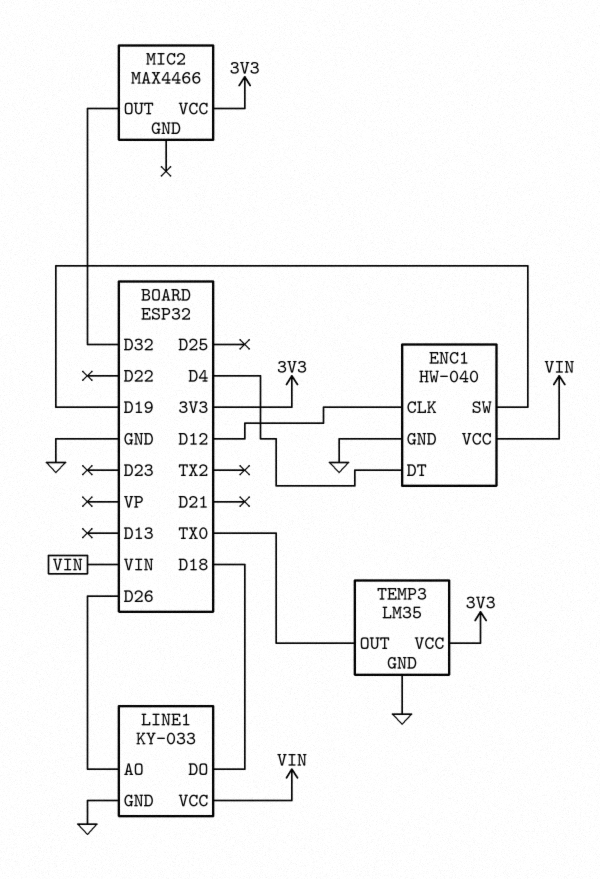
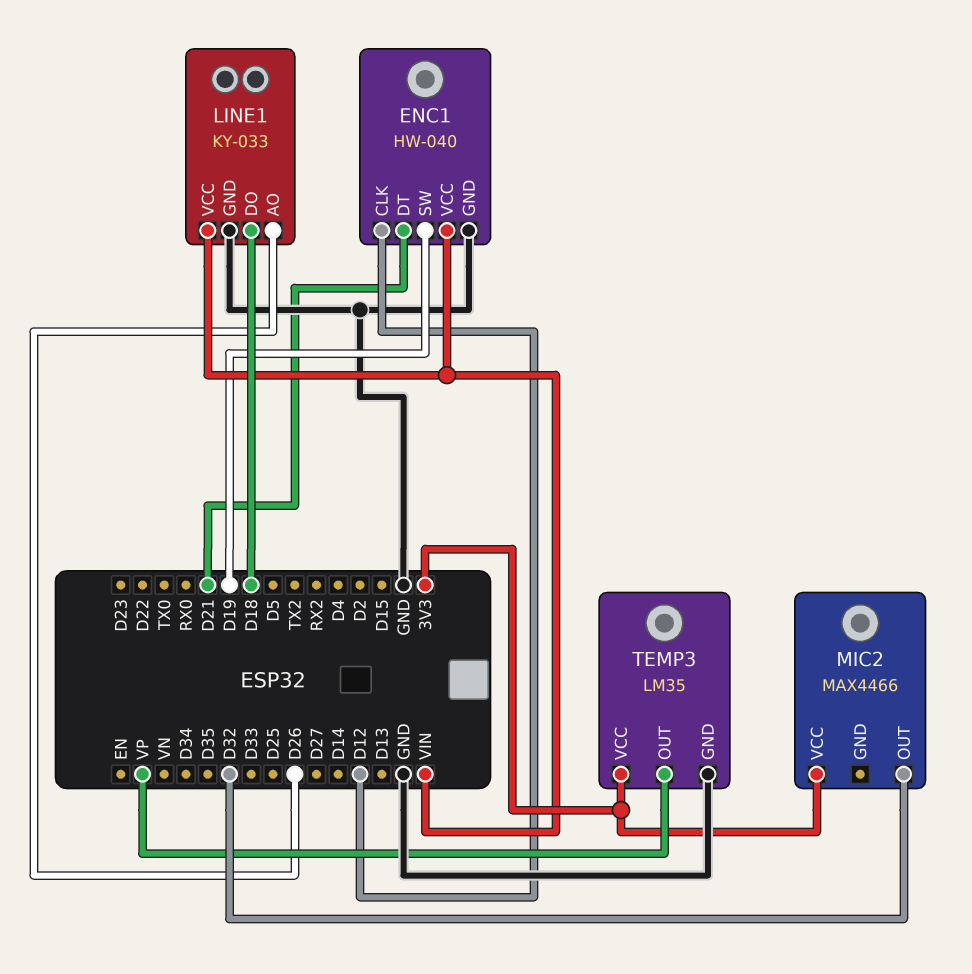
ENC1 pin DT: D4 -> D21
TEMP3 pin OUT: TX0 -> VP

